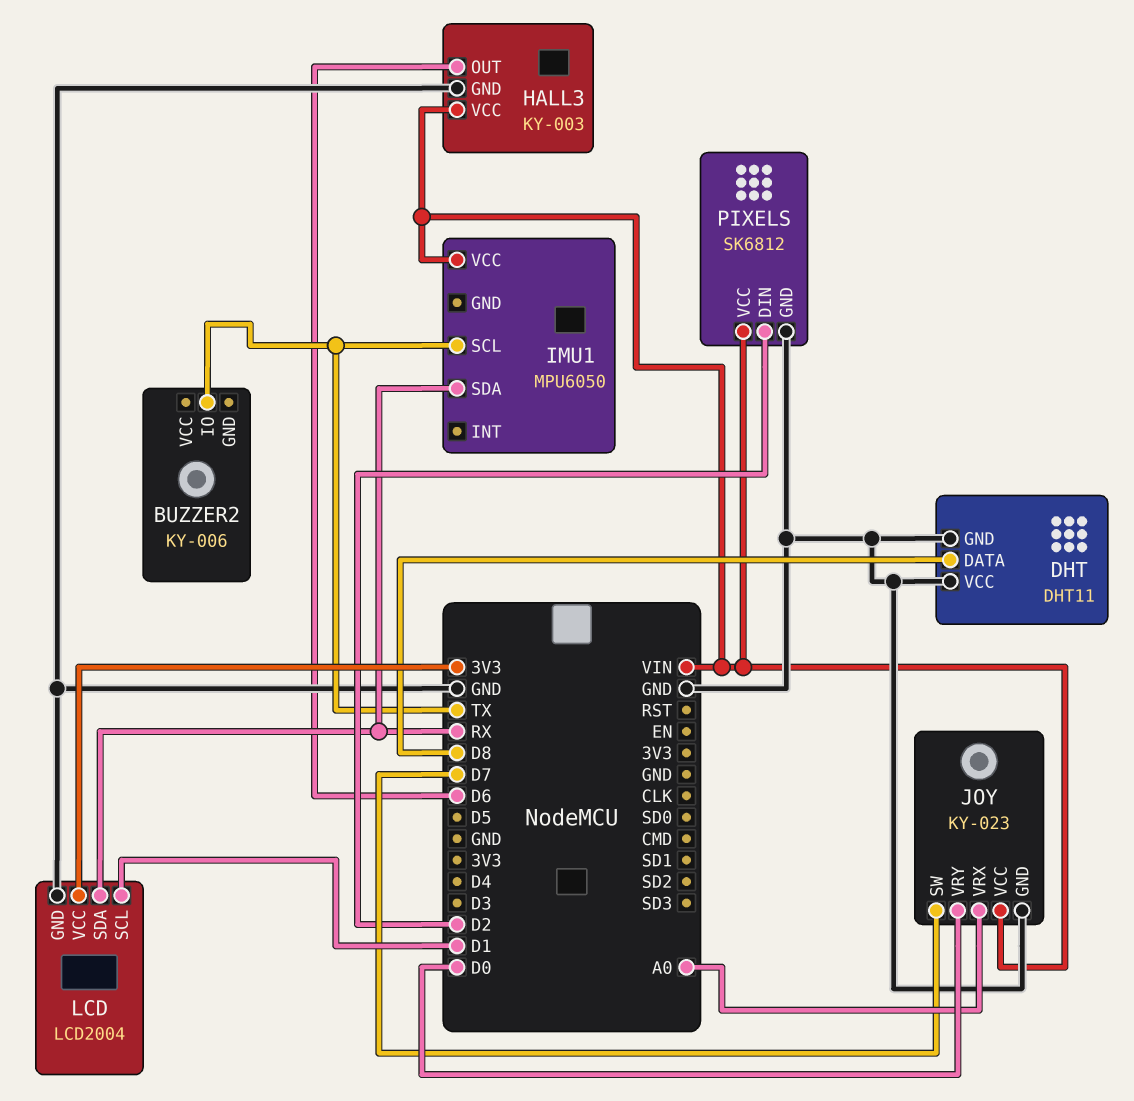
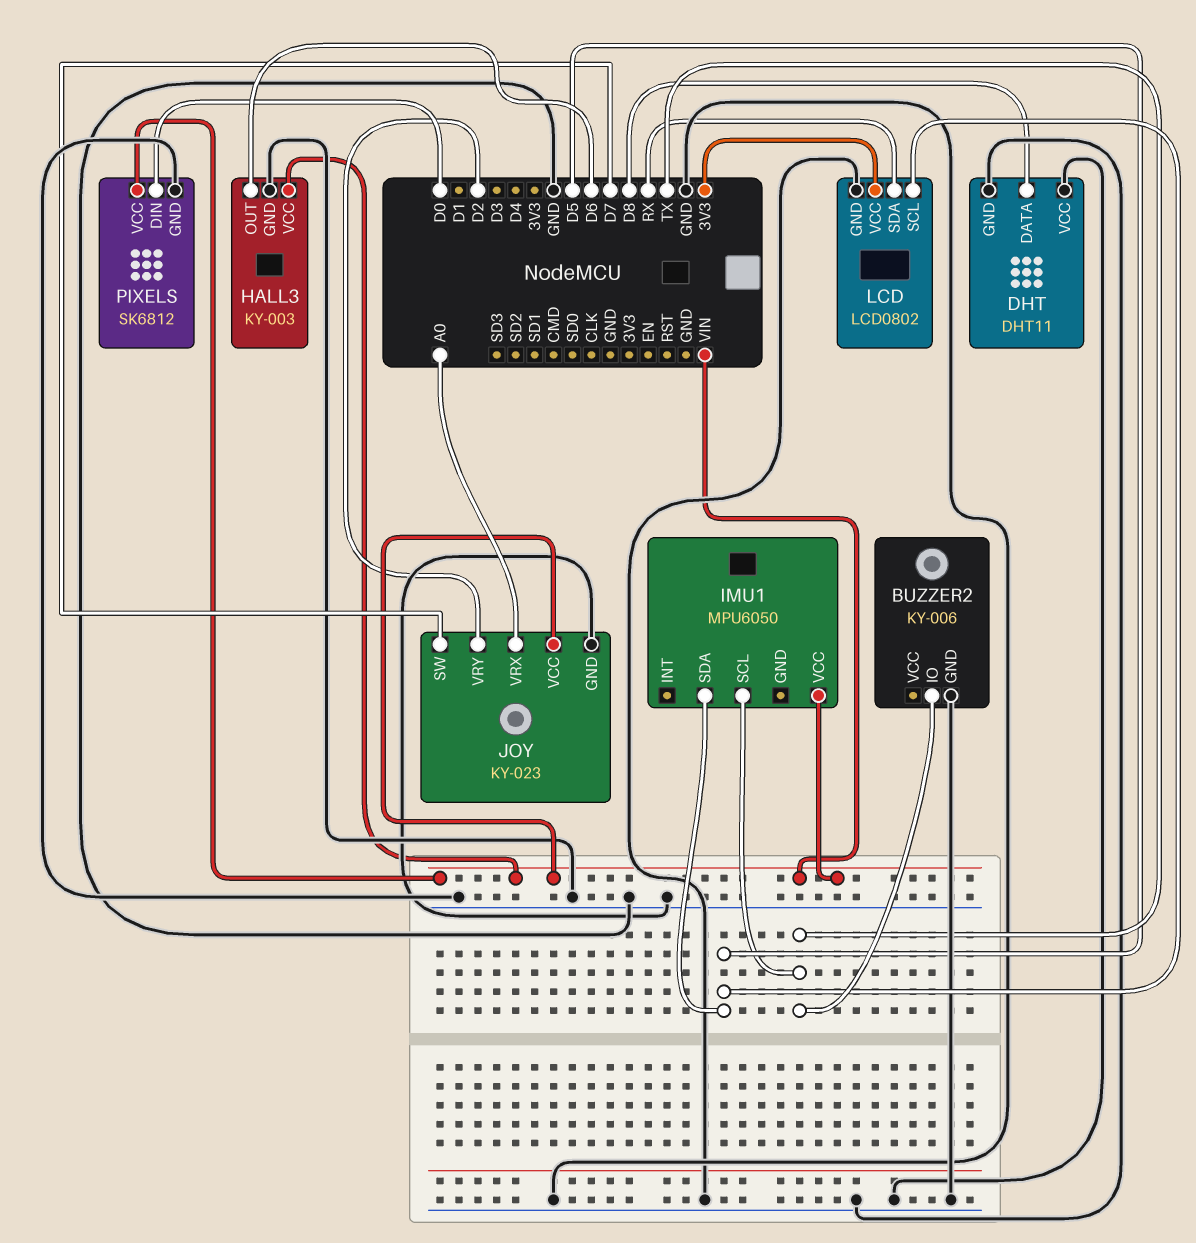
BUZZER2 pin GND: none -> GND
IMU1 pin SDA: RX -> D5
JOY pin VRY: D0 -> D2
LCD: LCD2004 -> LCD0802
LCD pin SCL: D1 -> D5
PIXELS pin DIN: D2 -> D0

